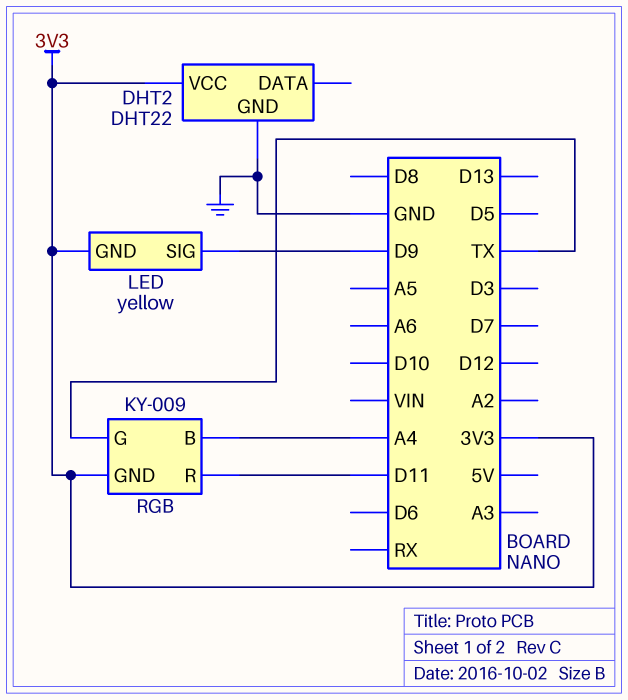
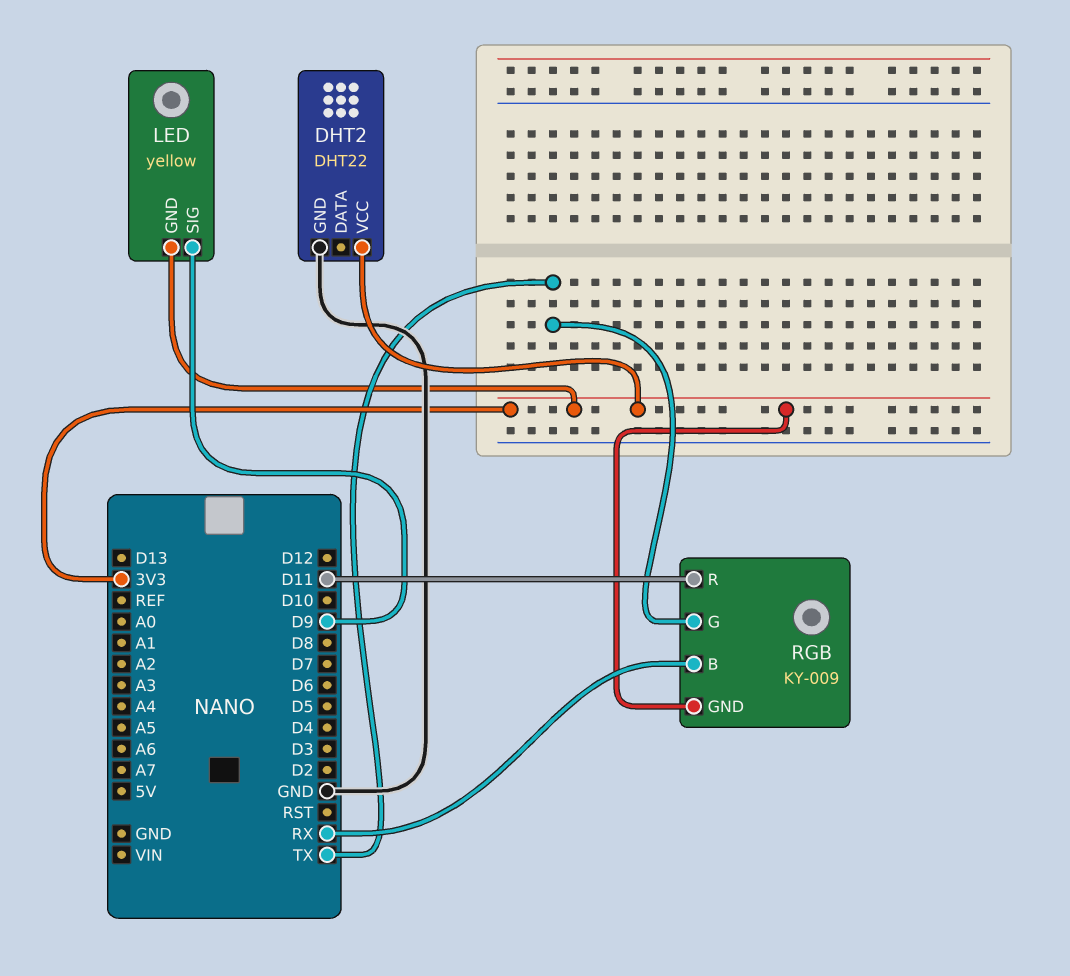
RGB pin B: A4 -> RX

